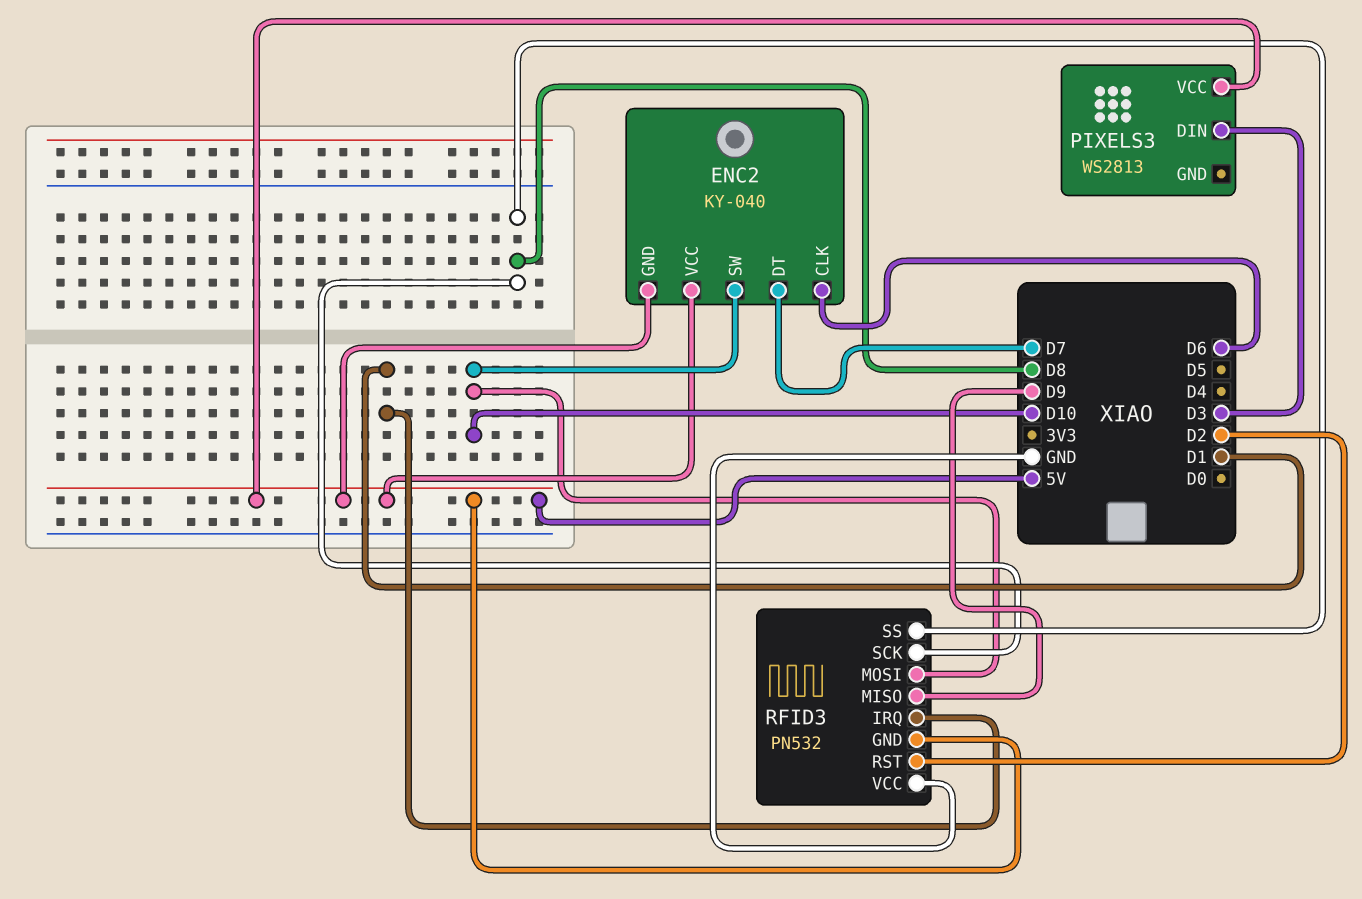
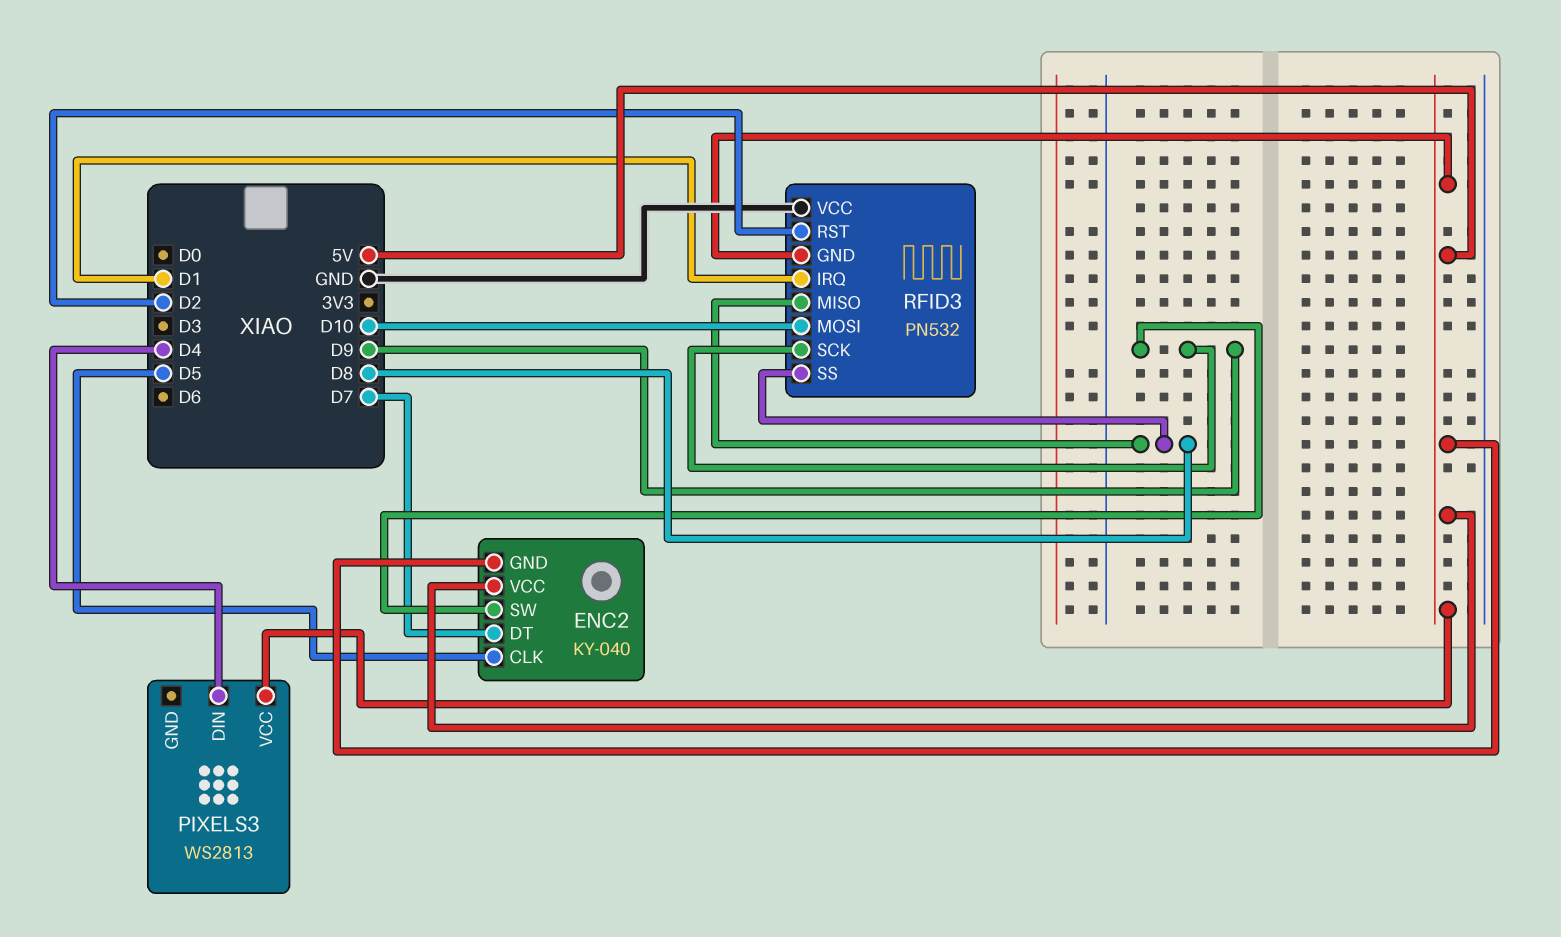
ENC2 pin CLK: D6 -> D5
ENC2 pin SW: D10 -> D9
PIXELS3 pin DIN: D3 -> D4
RFID3 pin MISO: D9 -> D8
RFID3 pin SCK: D8 -> D9

